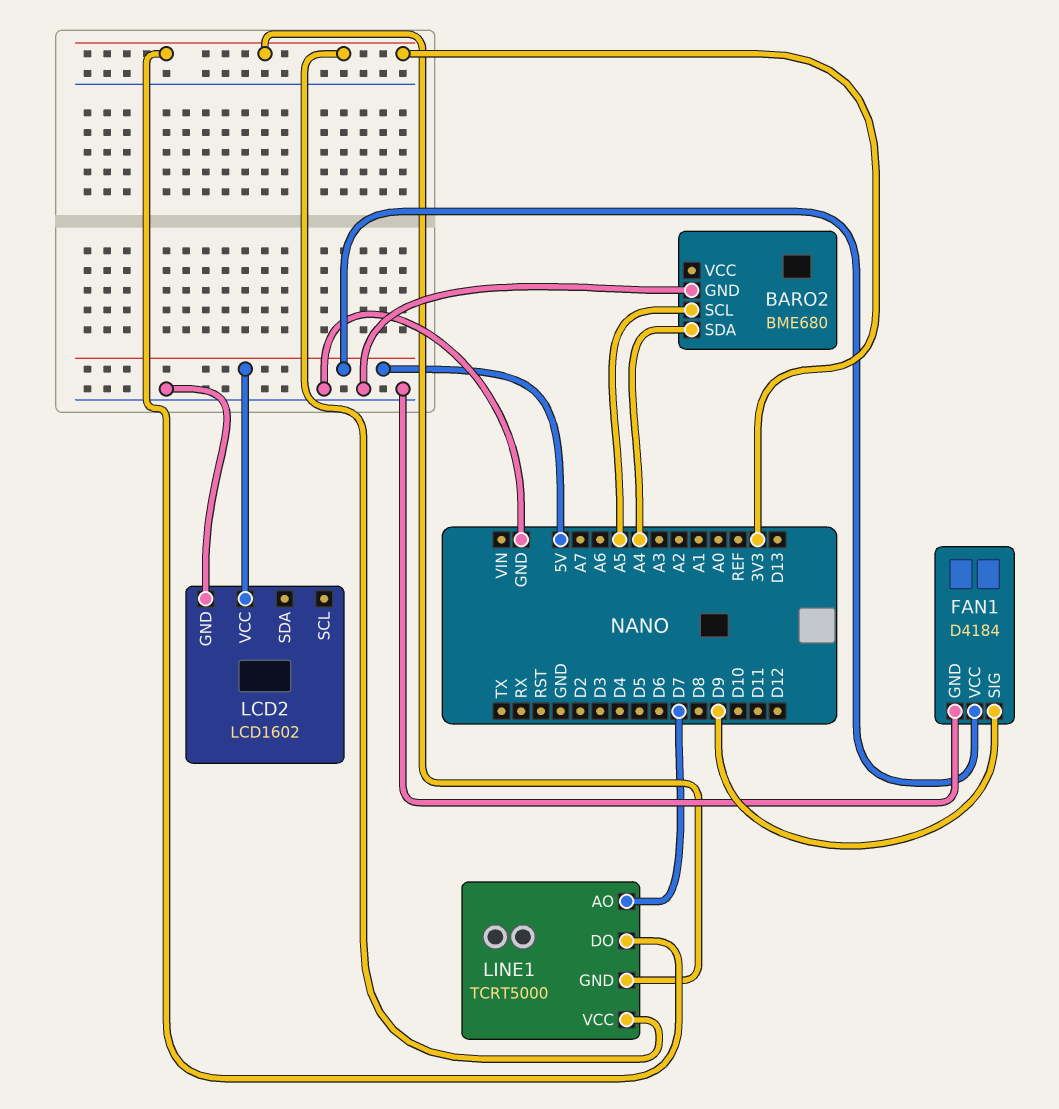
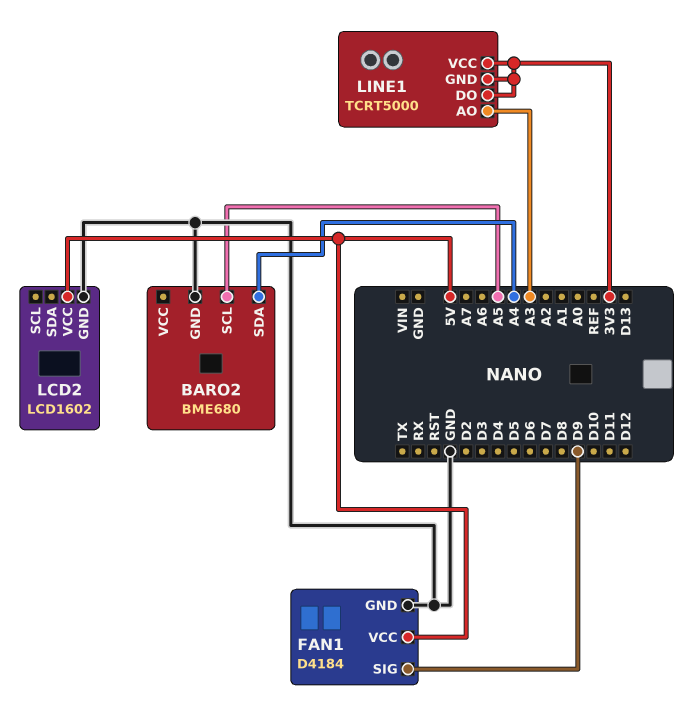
LINE1 pin AO: D7 -> A3

